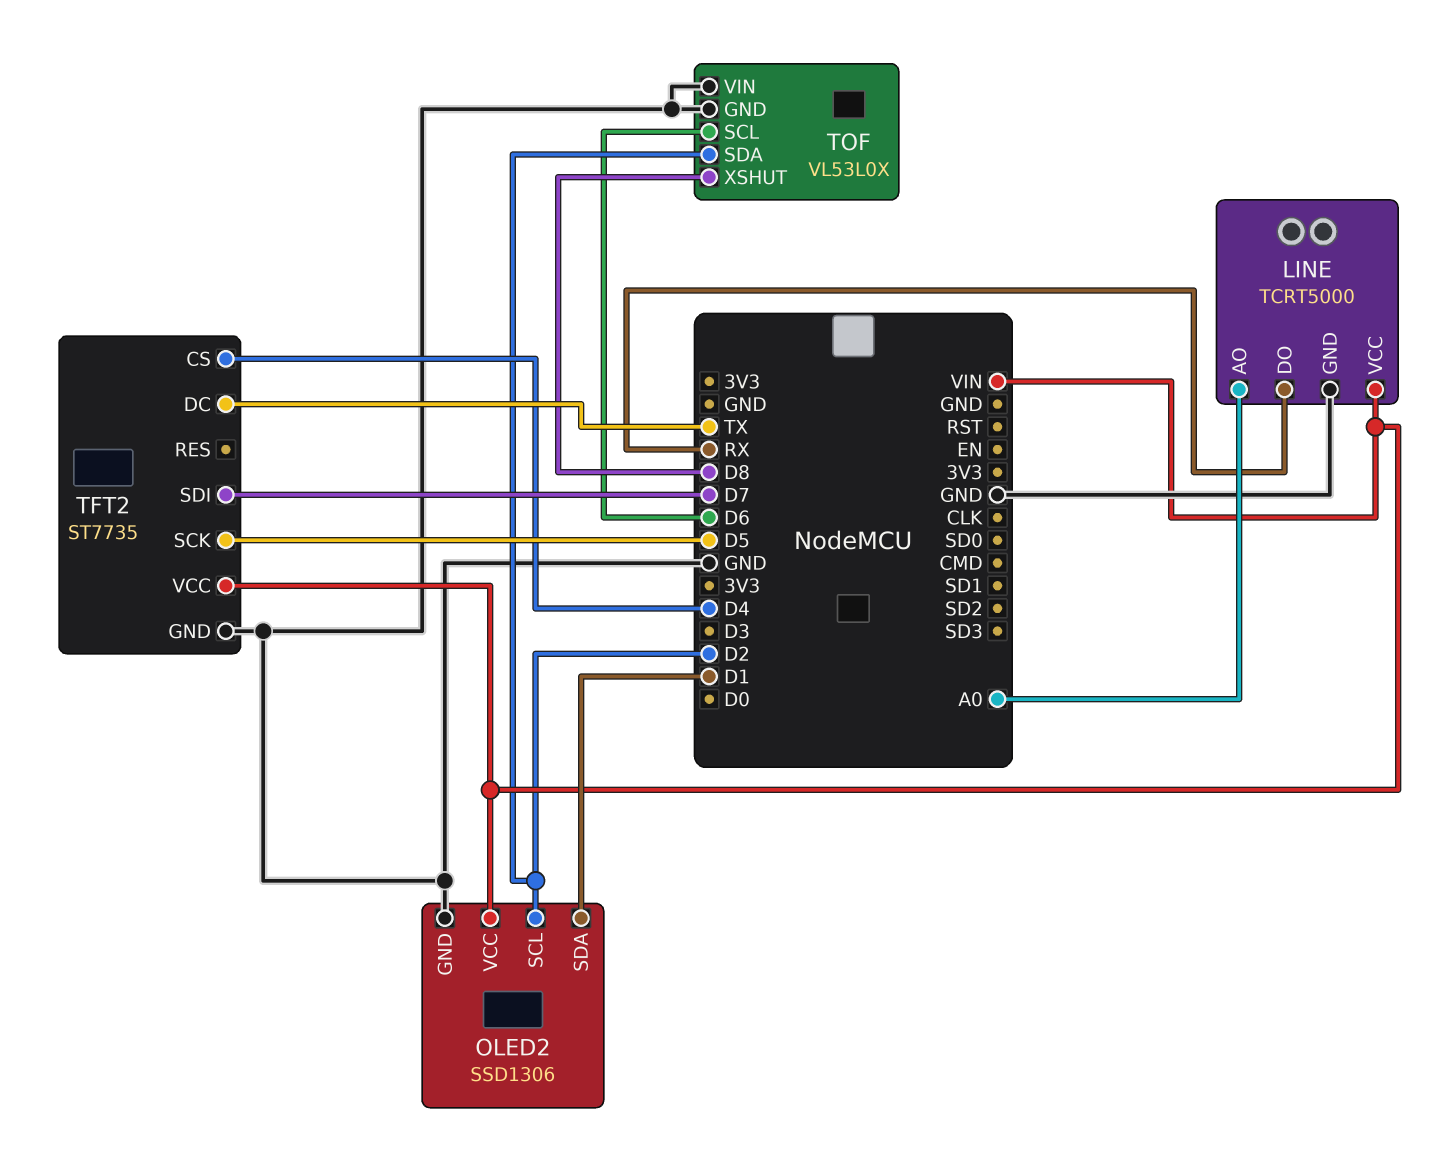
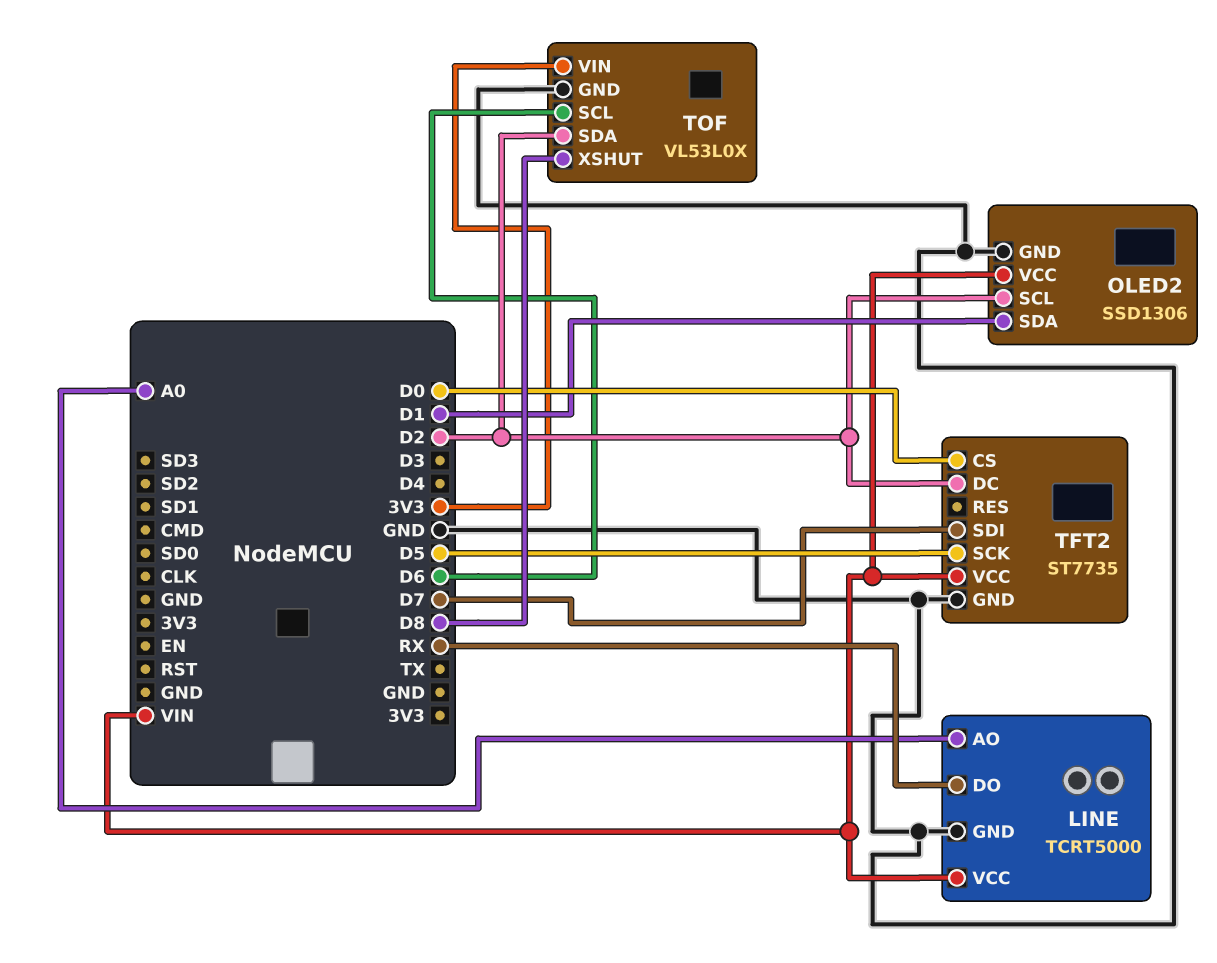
TFT2 pin CS: D4 -> D0
TFT2 pin DC: TX -> D2
TOF pin VIN: GND -> 3V3

